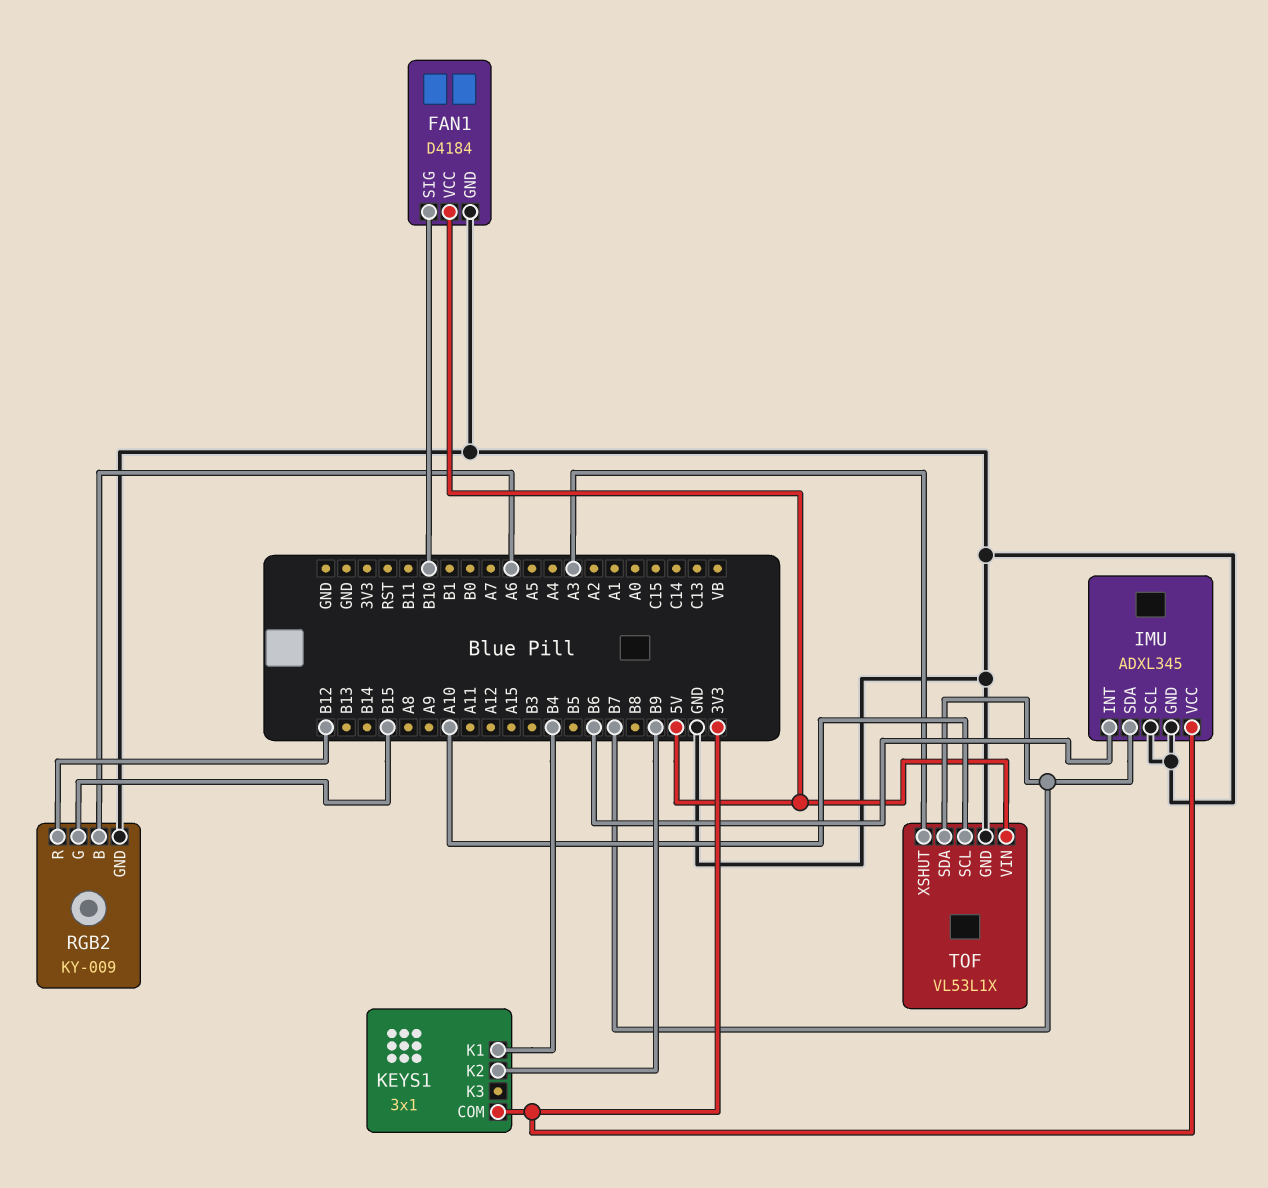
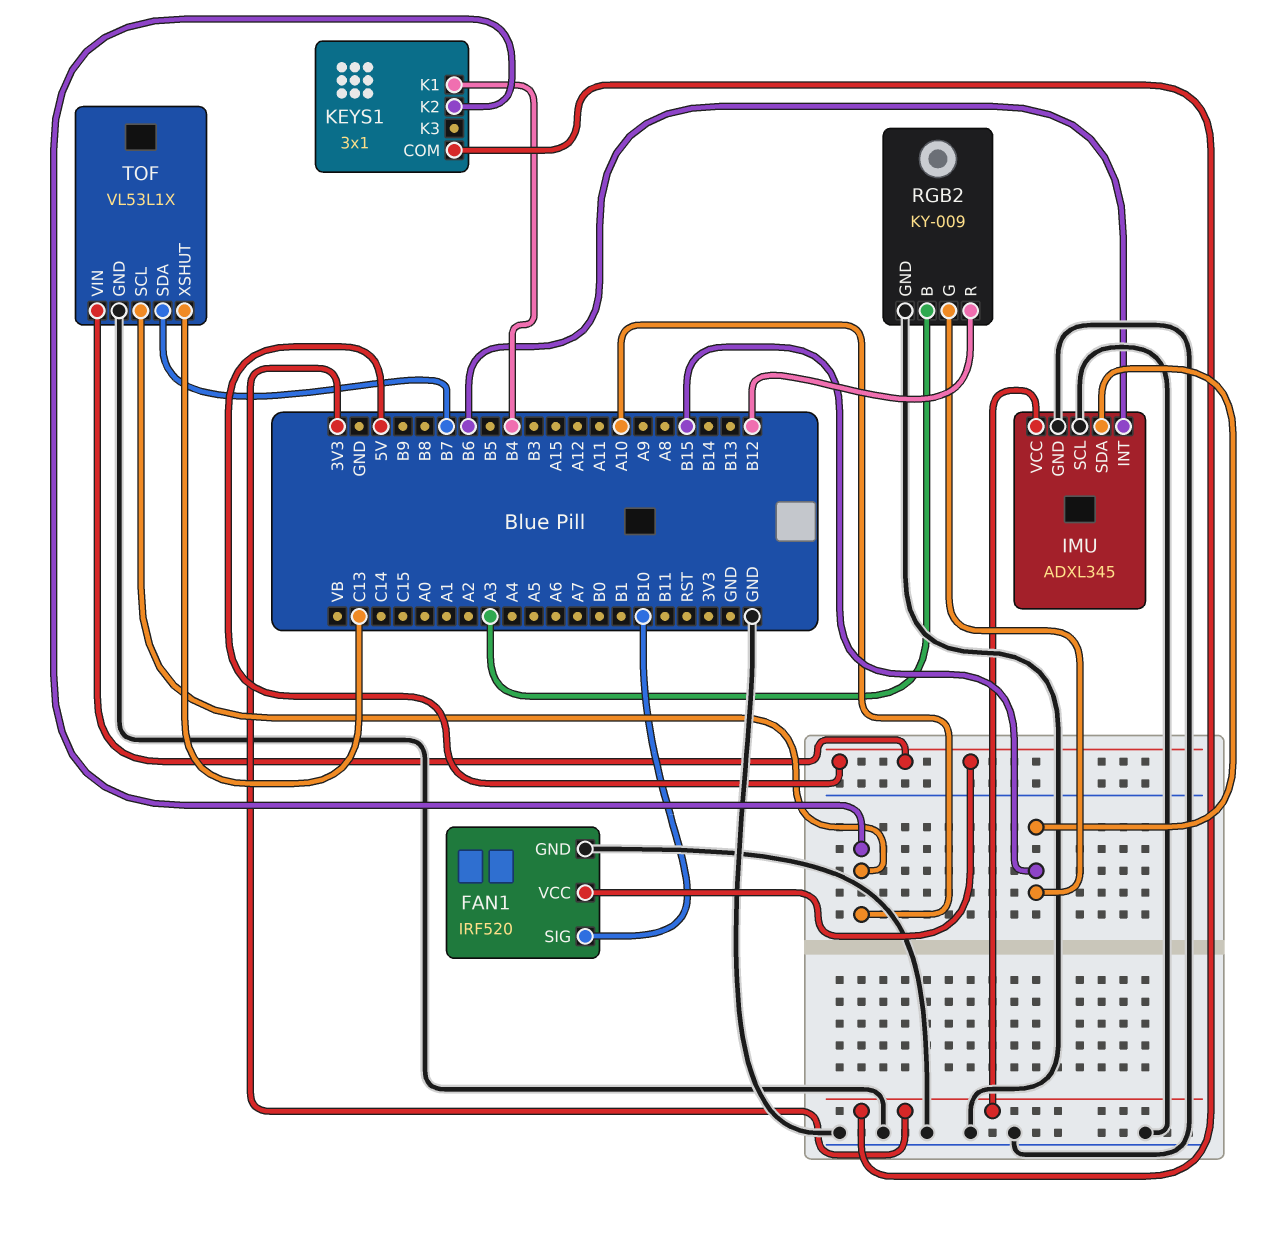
FAN1: D4184 -> IRF520
IMU pin SDA: B7 -> B15
KEYS1 pin K2: B9 -> A10
RGB2 pin B: A6 -> A3
TOF pin XSHUT: A3 -> C13

